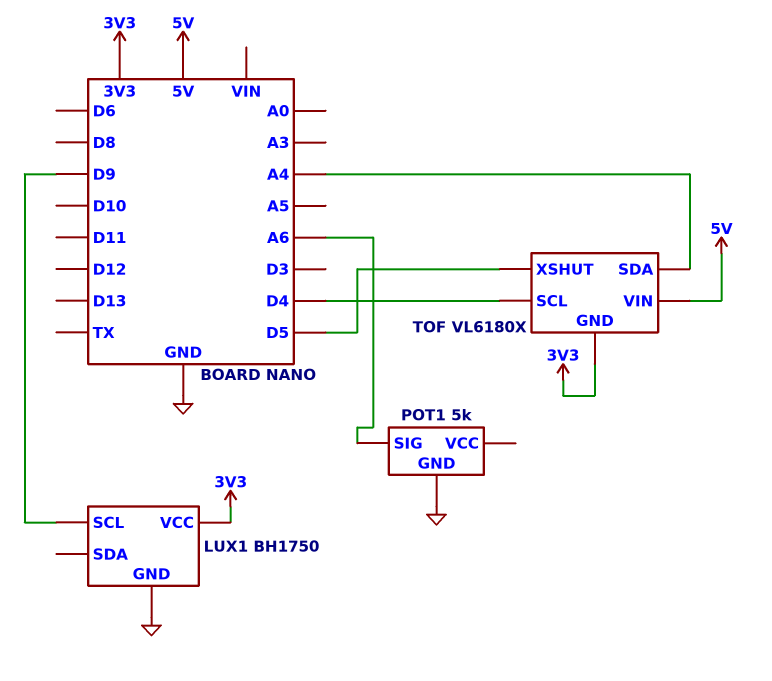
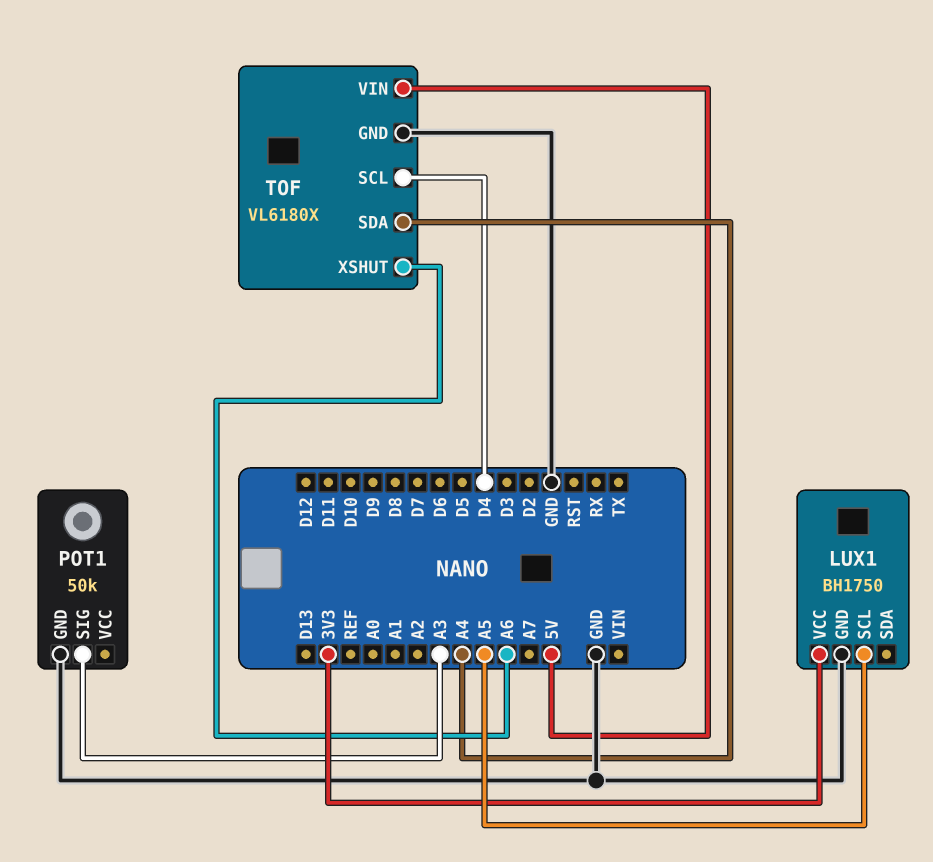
LUX1 pin SCL: D9 -> A5
POT1: 5k -> 50k
POT1 pin SIG: A6 -> A3
TOF pin GND: 3V3 -> GND
TOF pin XSHUT: D5 -> A6

